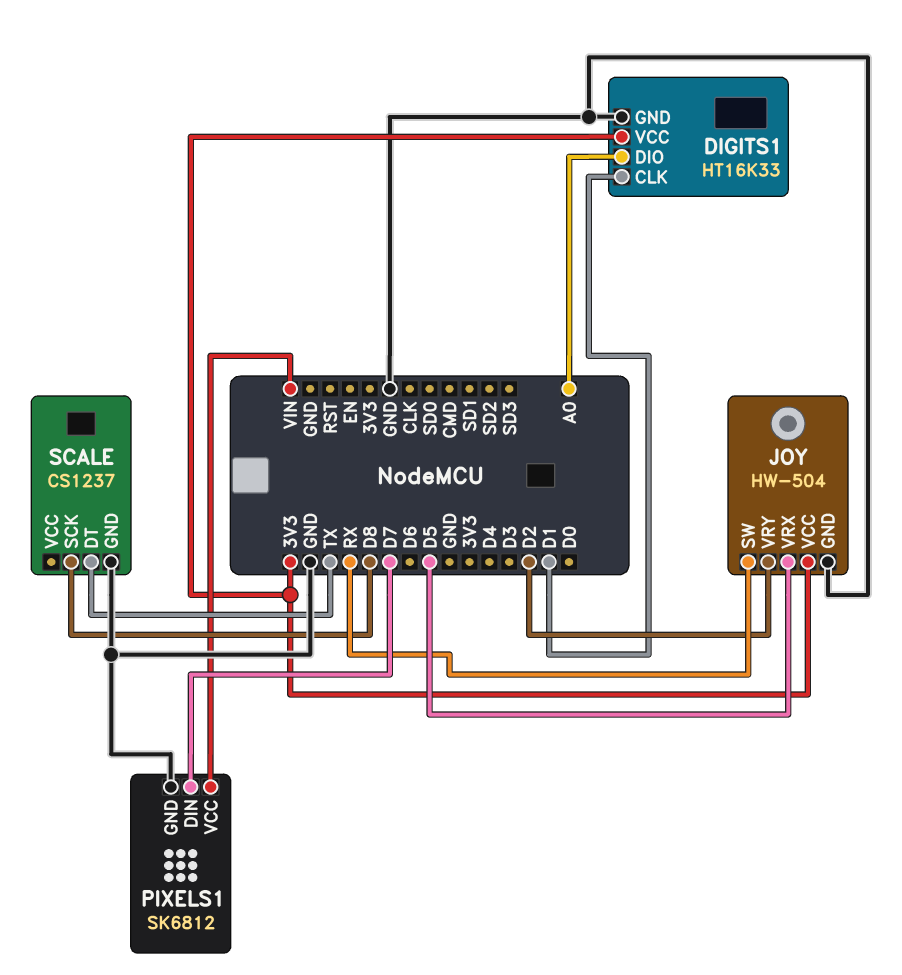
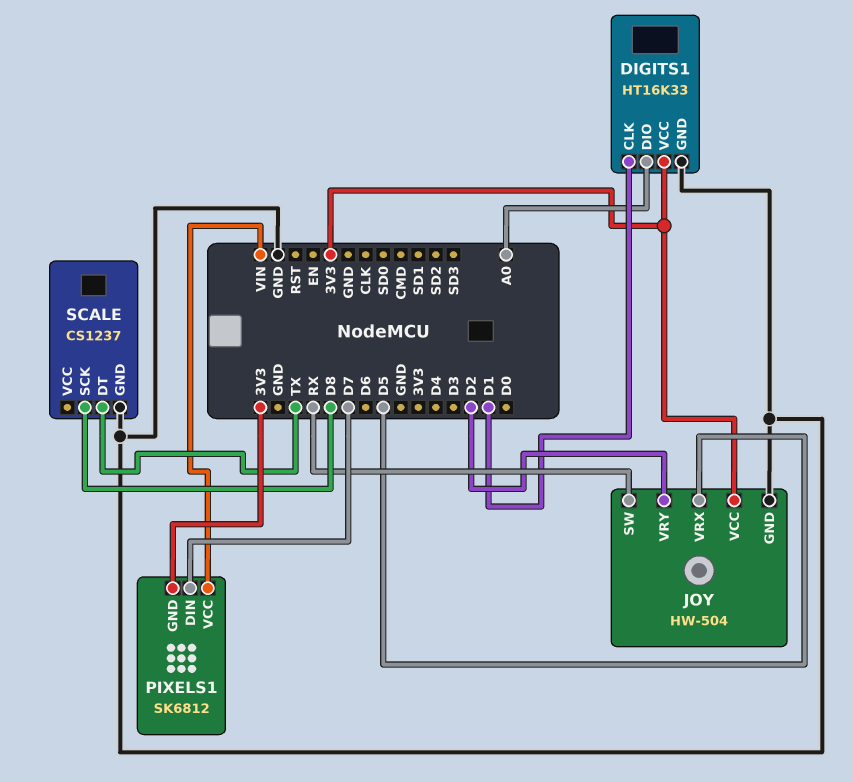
PIXELS1 pin GND: GND -> 3V3

